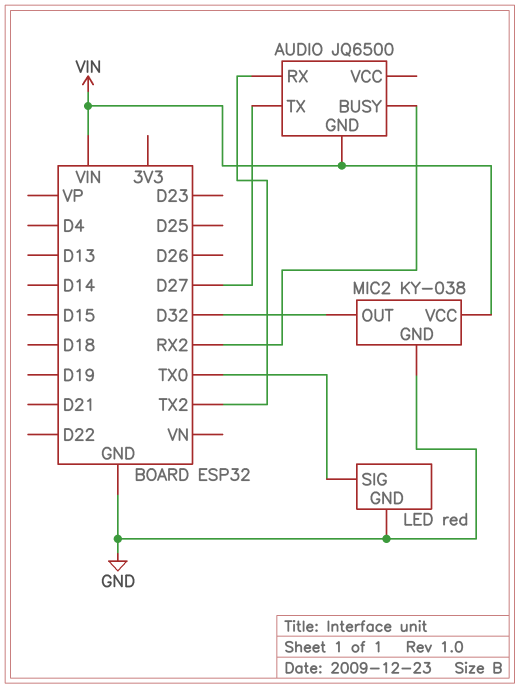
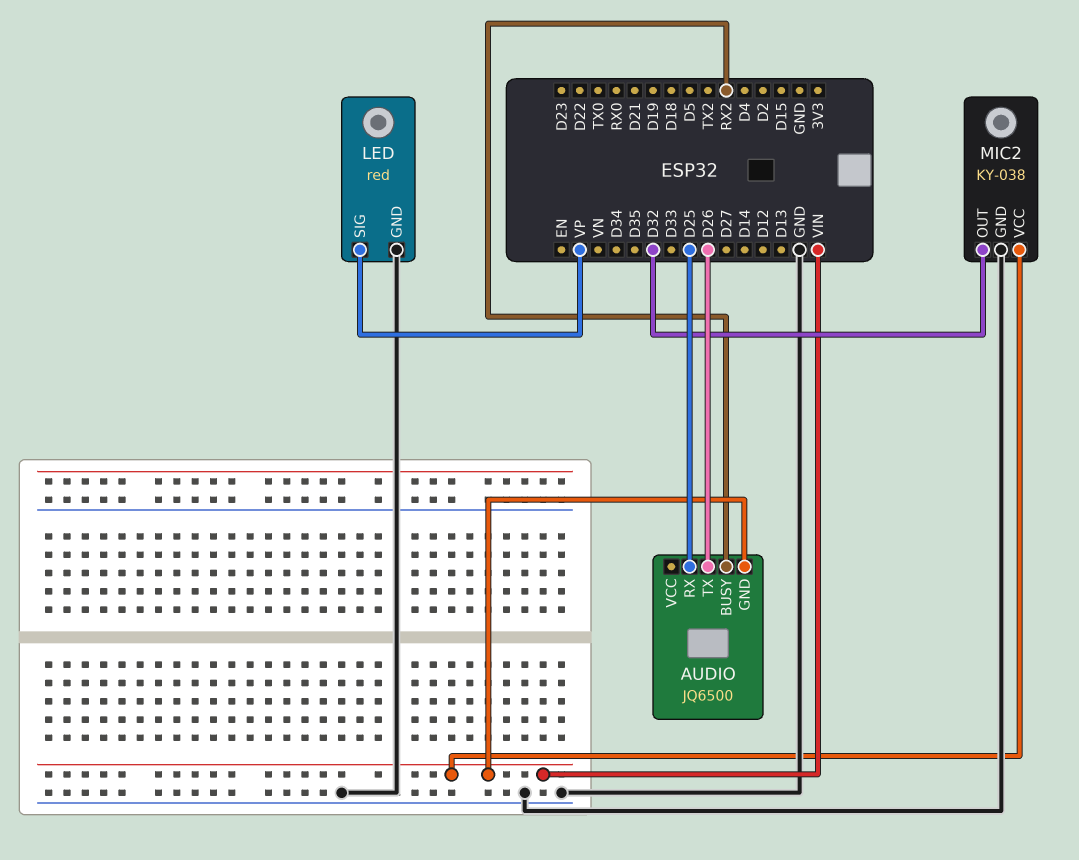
AUDIO pin RX: TX2 -> D25
AUDIO pin TX: D27 -> D26
LED pin SIG: TX0 -> VP

